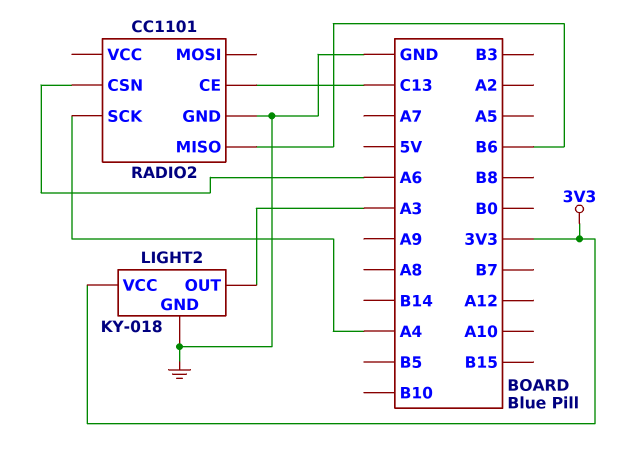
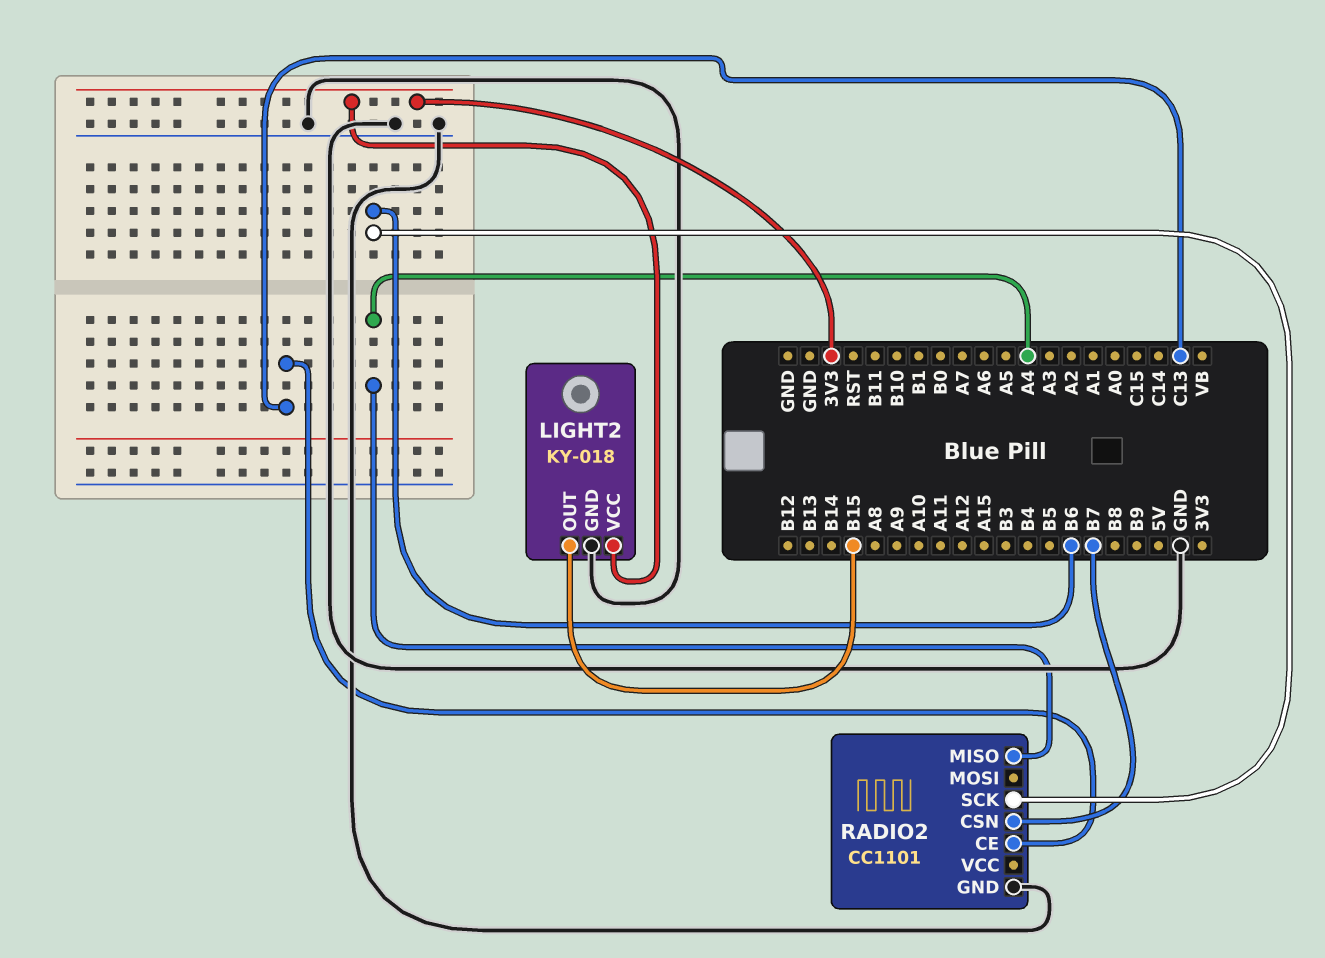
LIGHT2 pin OUT: A3 -> B15
RADIO2 pin CSN: A6 -> B7
RADIO2 pin MISO: B6 -> A4
RADIO2 pin SCK: A4 -> B6

